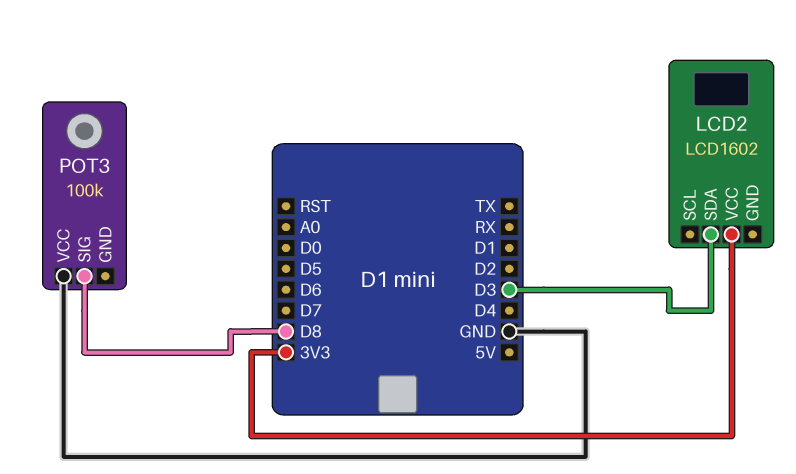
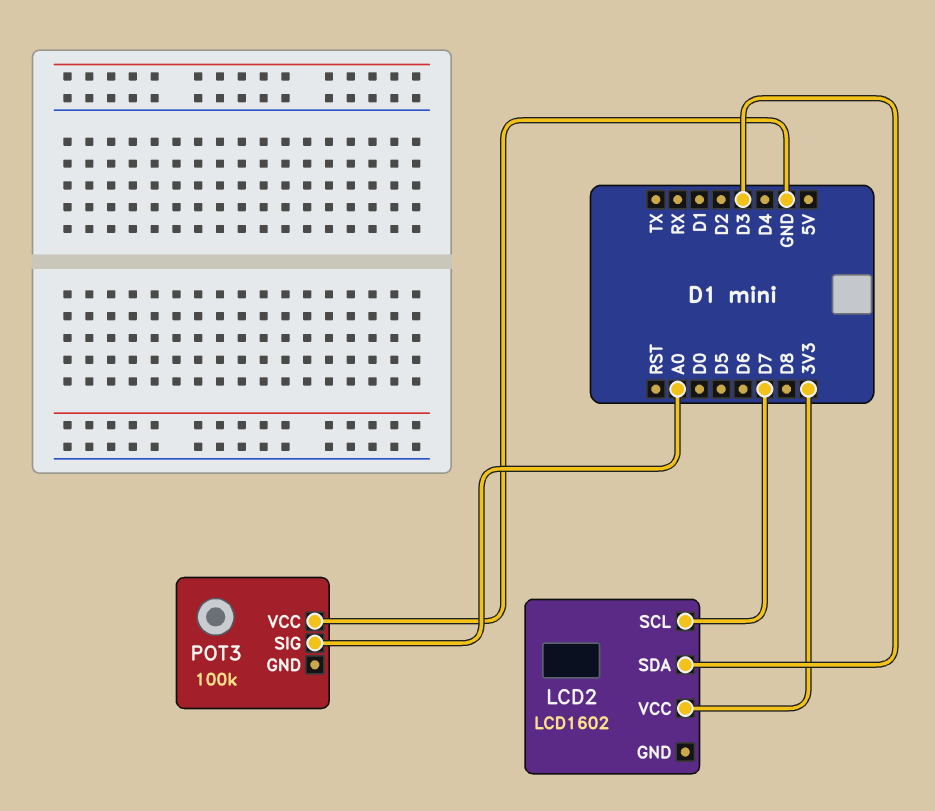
LCD2 pin SCL: none -> D7
POT3 pin SIG: D8 -> A0

